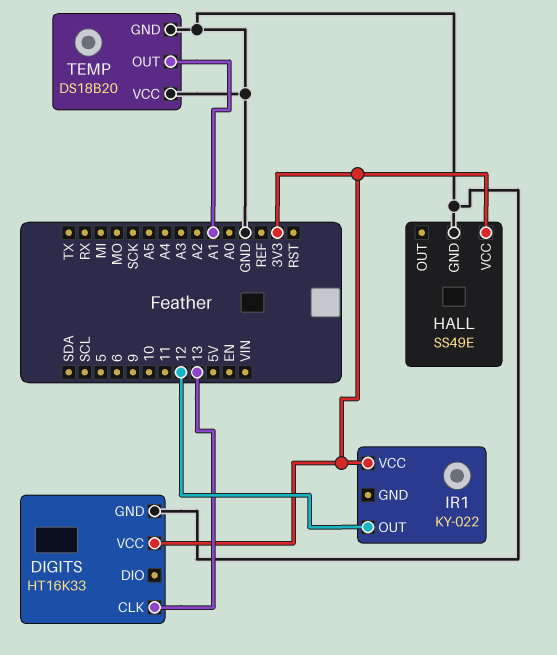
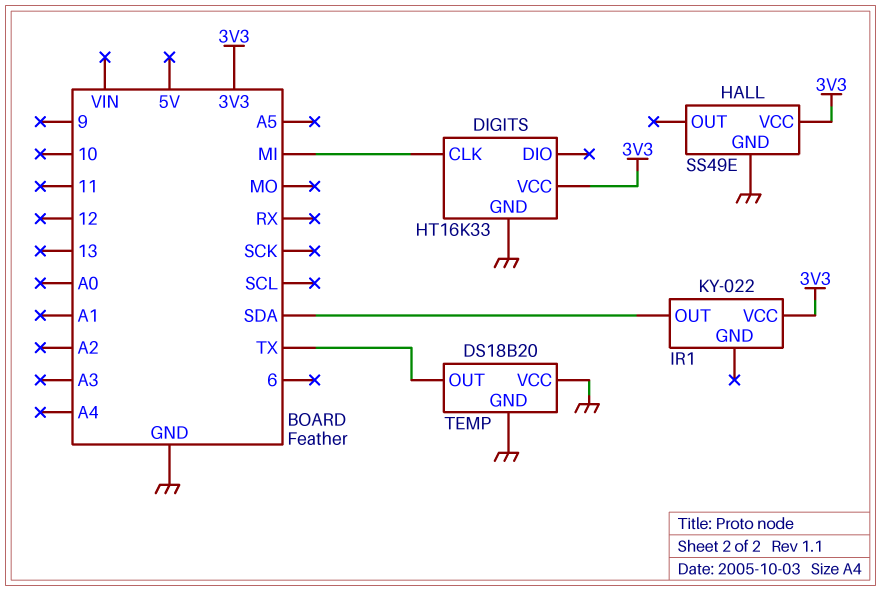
DIGITS pin CLK: 13 -> MI
IR1 pin OUT: 12 -> SDA
TEMP pin OUT: A1 -> TX

